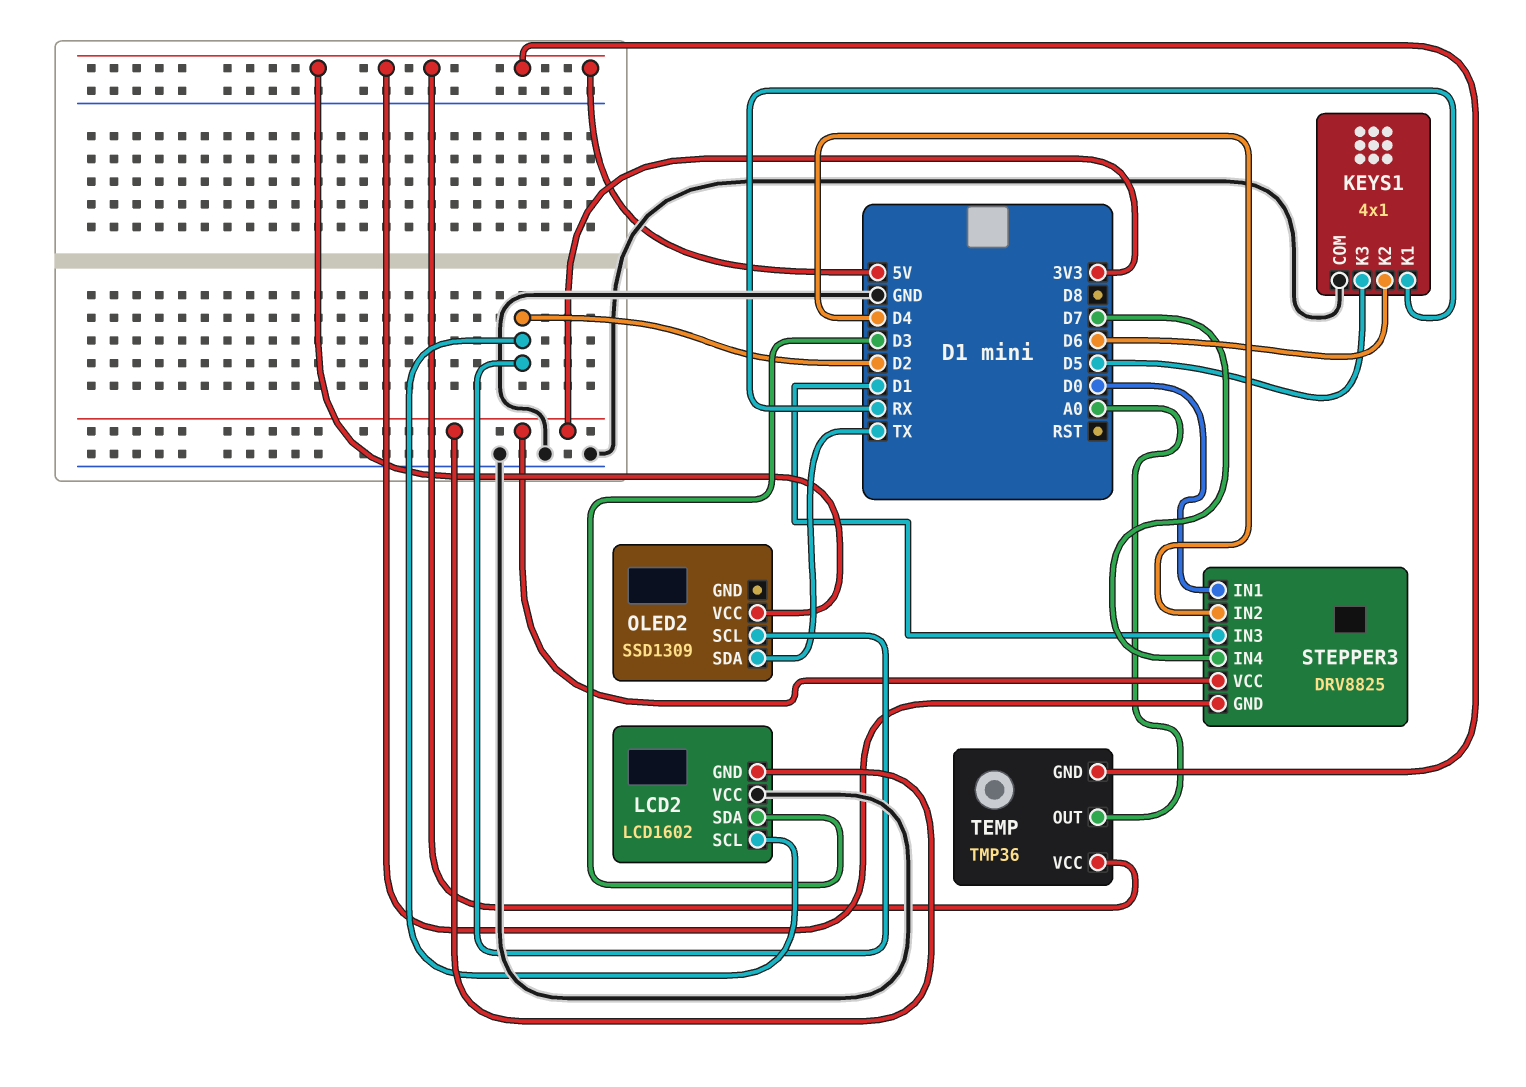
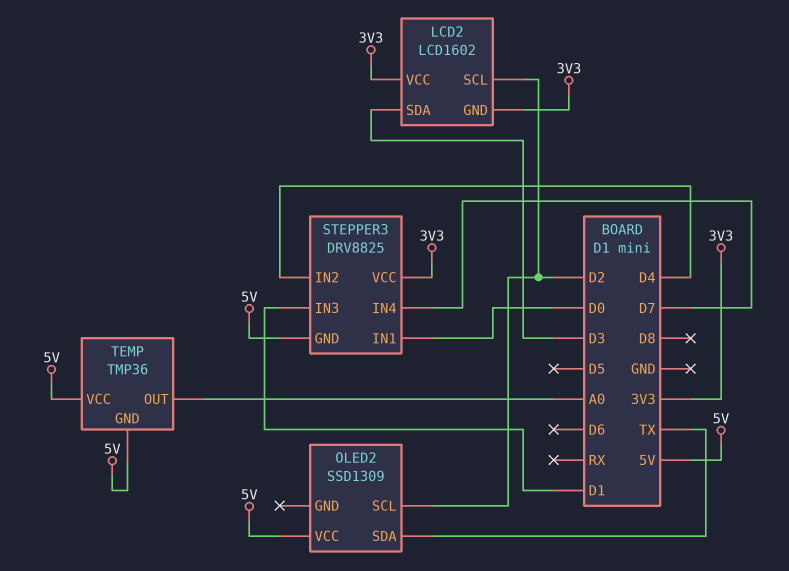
KEYS1: 4x1 -> none
KEYS1 pin COM: GND -> none
KEYS1 pin K1: RX -> none
KEYS1 pin K2: D6 -> none
KEYS1 pin K3: D5 -> none
LCD2 pin VCC: GND -> 3V3

